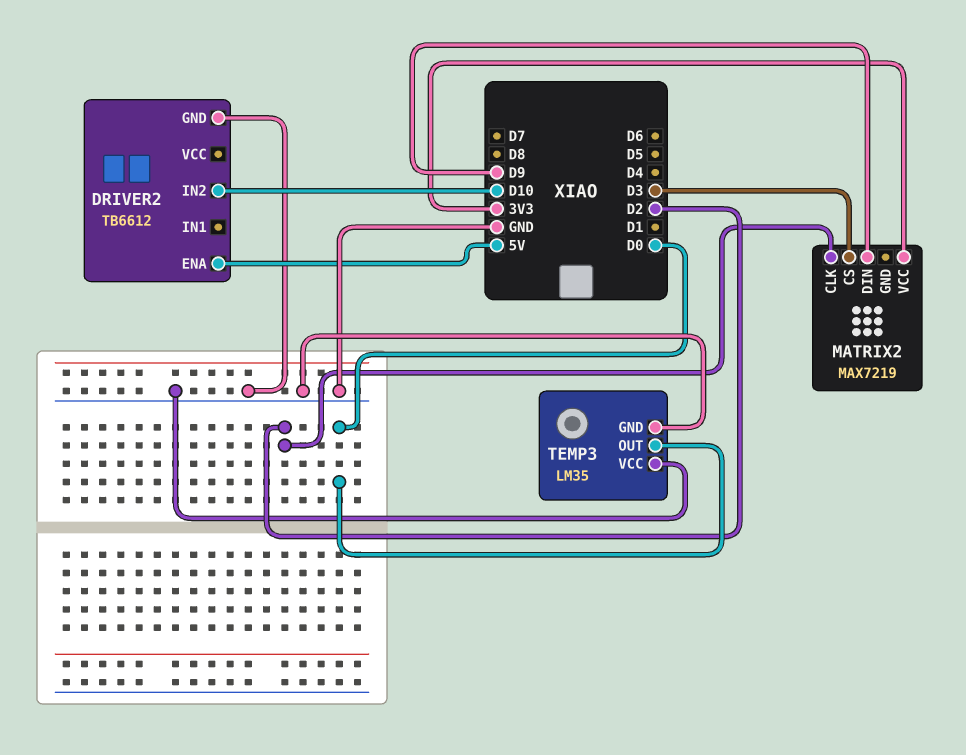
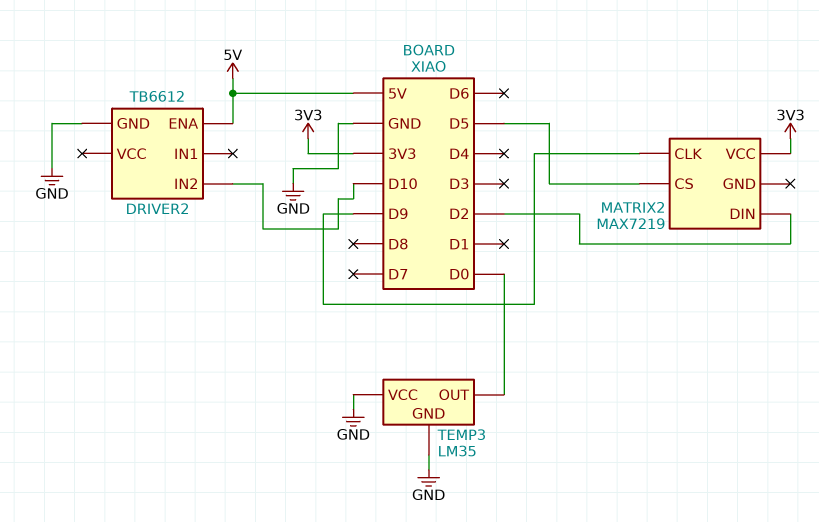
MATRIX2 pin CLK: D2 -> D9
MATRIX2 pin CS: D3 -> D5
MATRIX2 pin DIN: D9 -> D2

